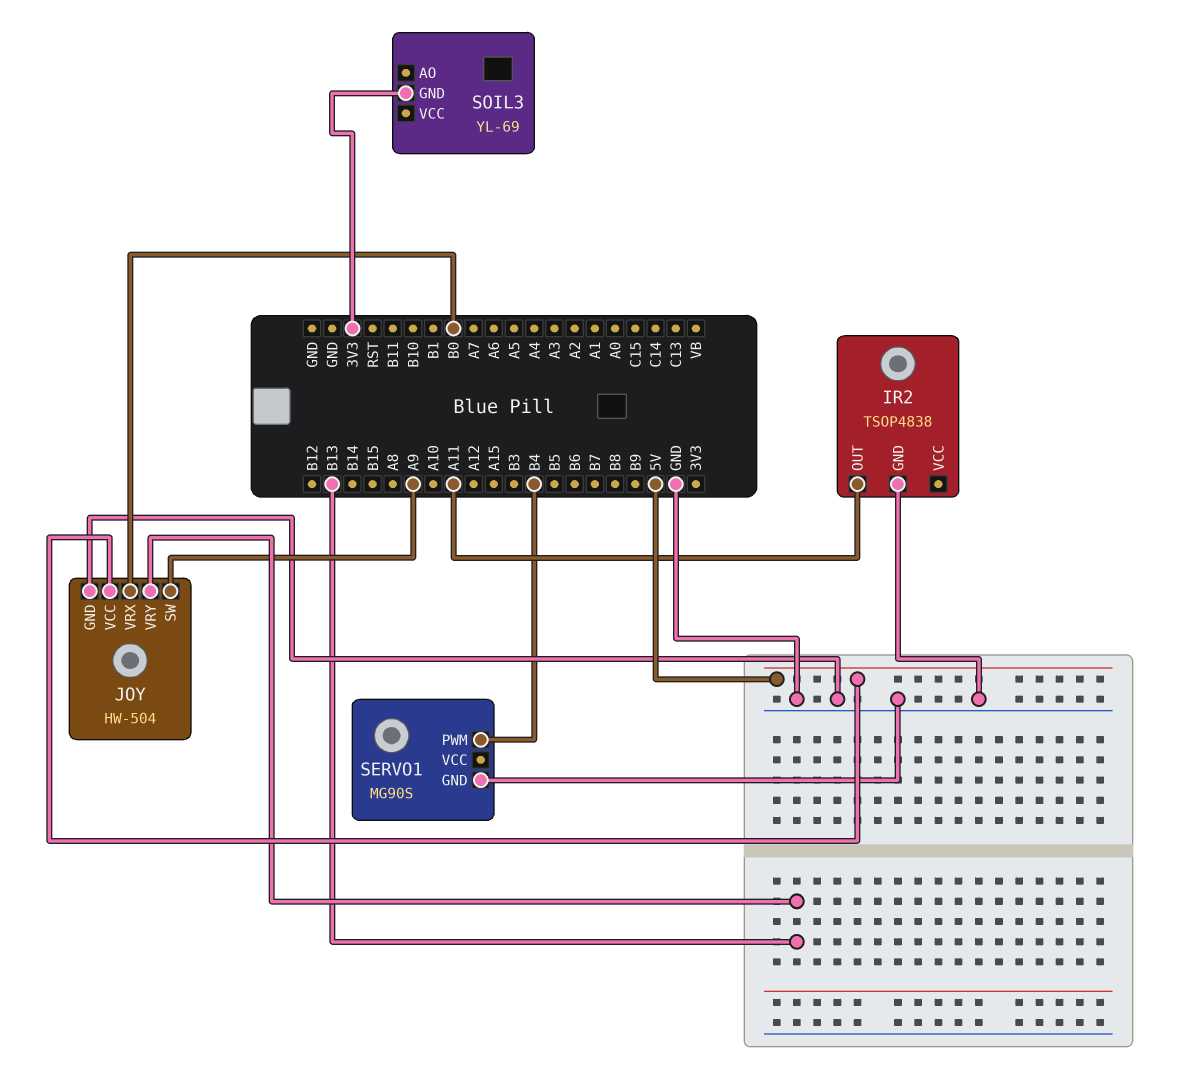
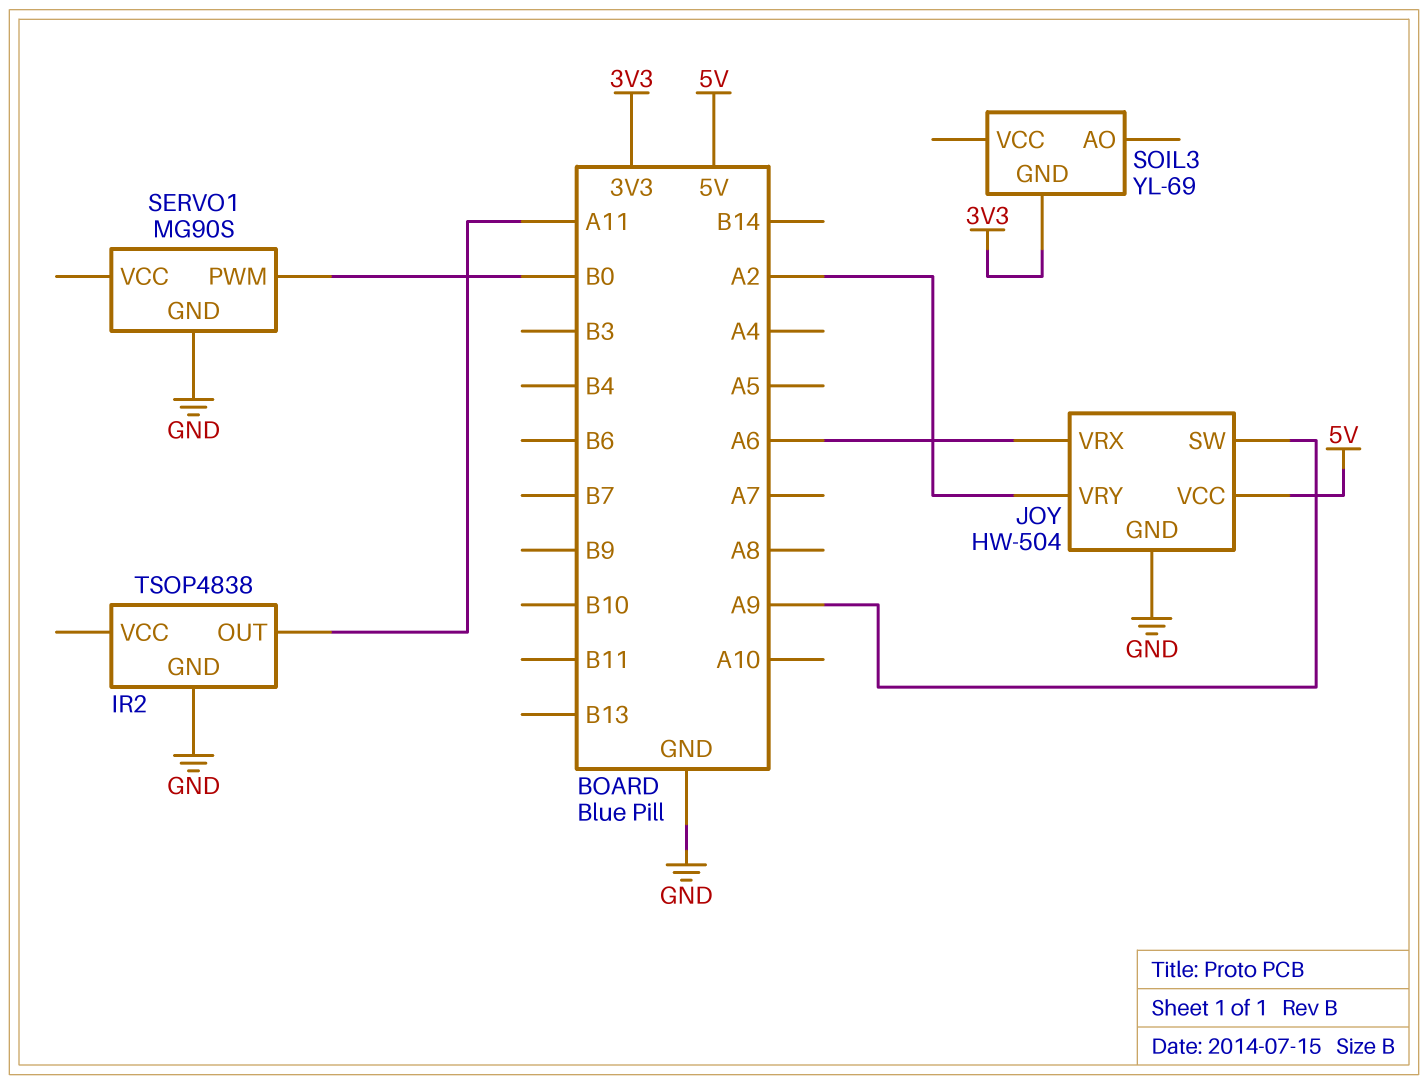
JOY pin VRX: B0 -> A6
JOY pin VRY: B13 -> A2
SERVO1 pin PWM: B4 -> B0

